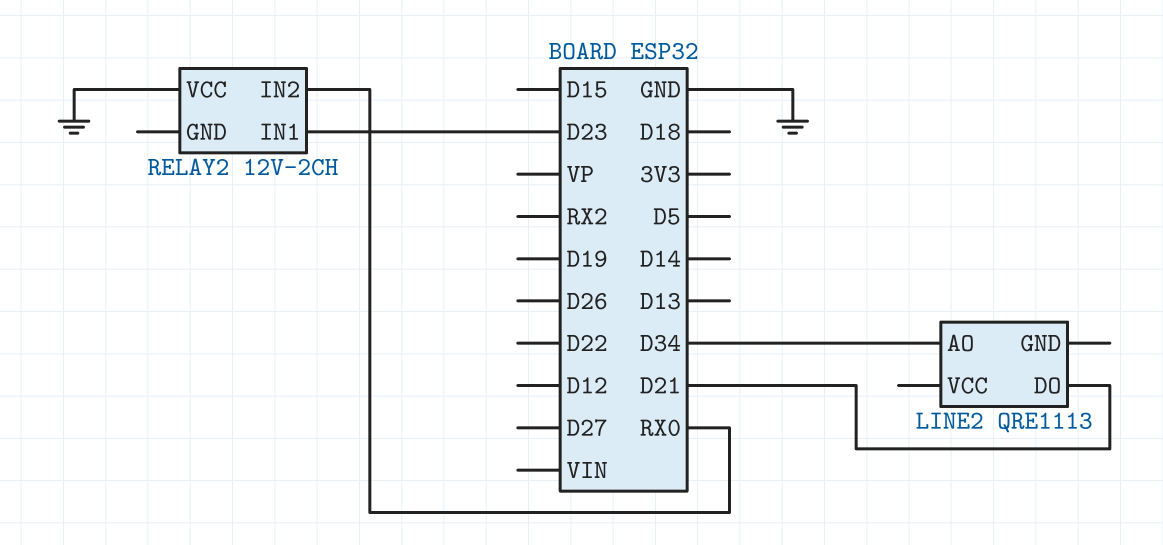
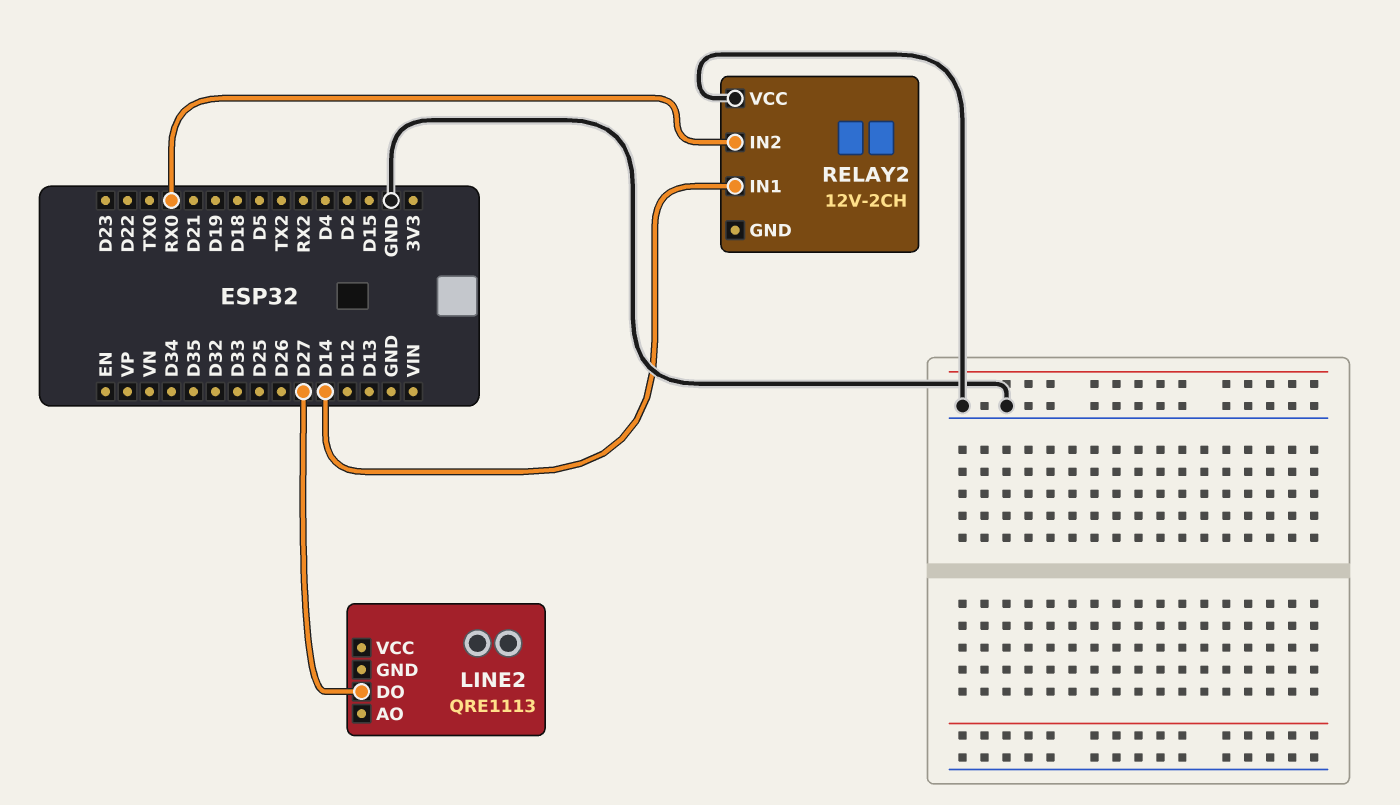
LINE2 pin AO: D34 -> none
LINE2 pin DO: D21 -> D27
RELAY2 pin IN1: D23 -> D14

